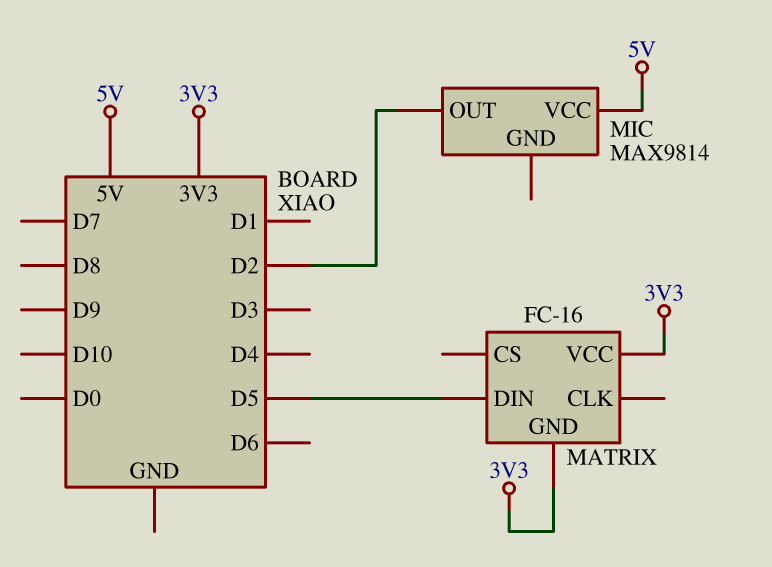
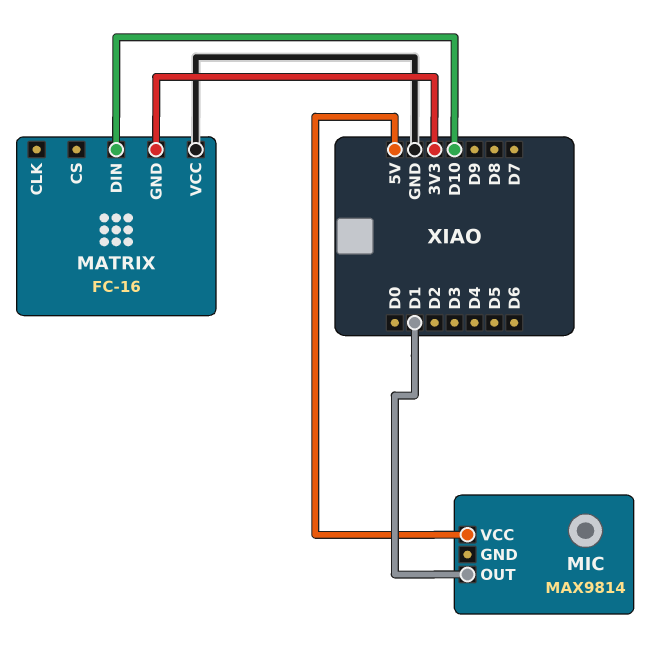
MATRIX pin DIN: D5 -> D10
MATRIX pin VCC: 3V3 -> GND
MIC pin OUT: D2 -> D1

